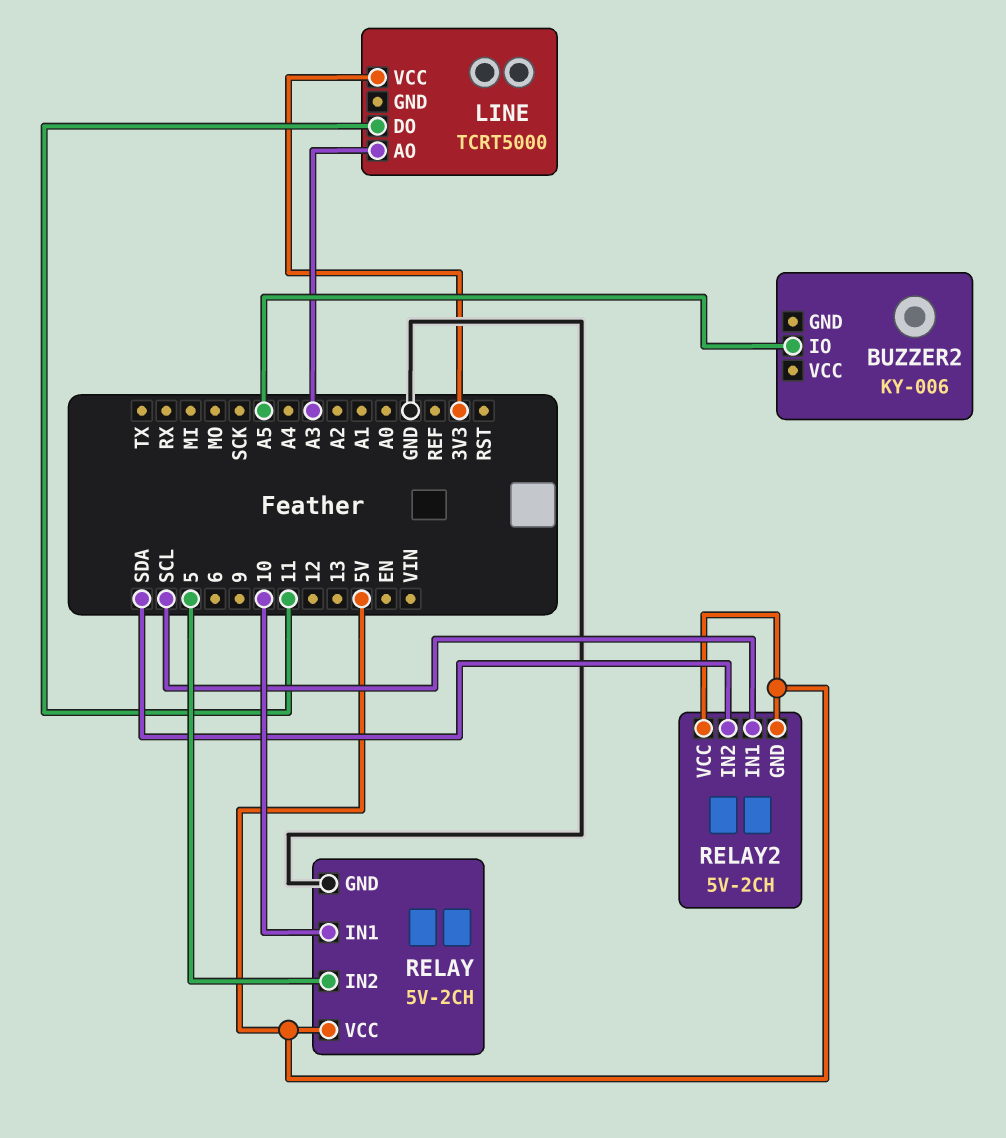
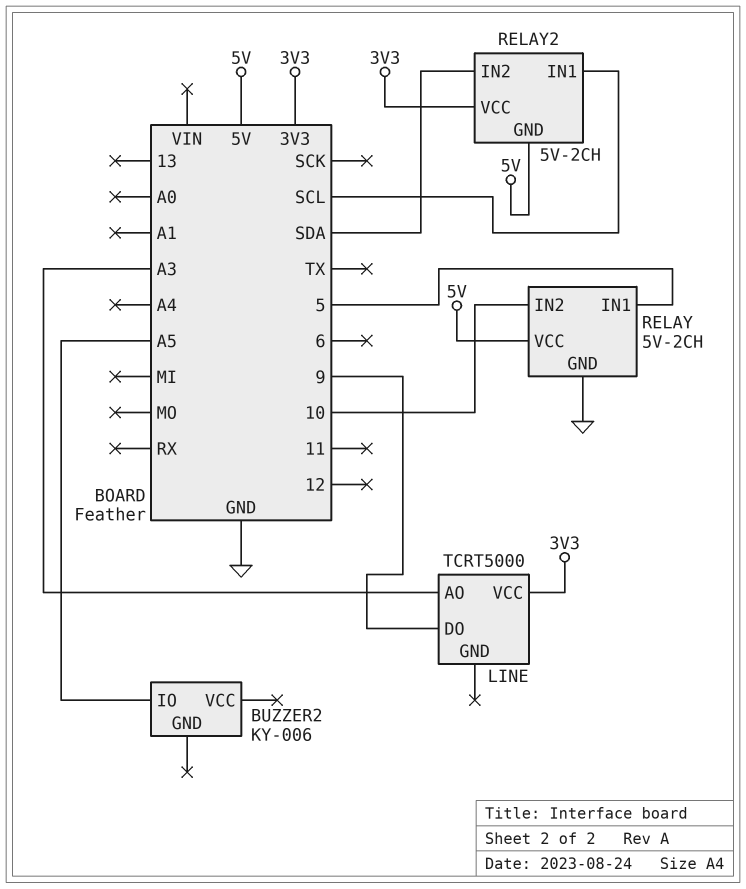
LINE pin DO: 11 -> 9
RELAY pin IN1: 10 -> 5
RELAY pin IN2: 5 -> 10
RELAY2 pin VCC: 5V -> 3V3

